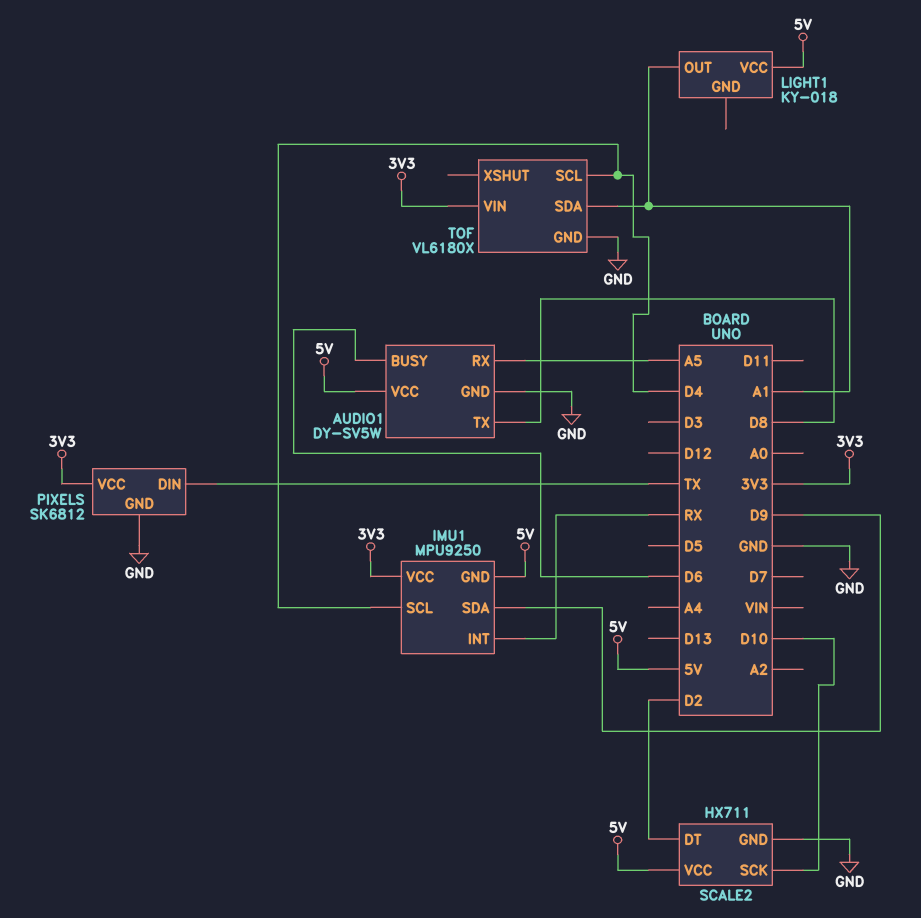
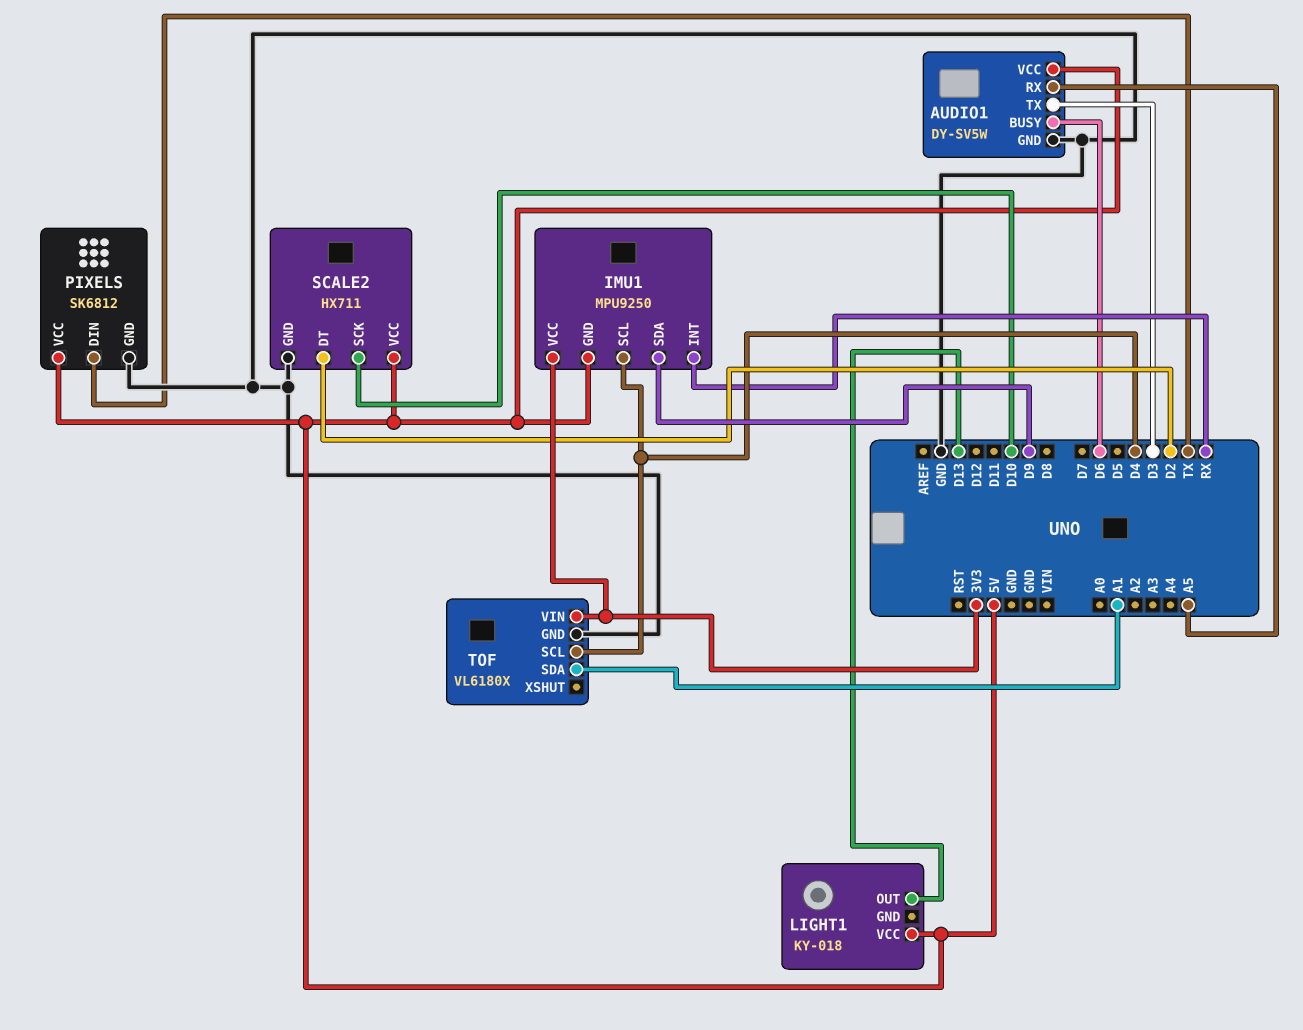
AUDIO1 pin TX: D8 -> D3
LIGHT1 pin OUT: A1 -> D13
PIXELS pin VCC: 3V3 -> 5V

